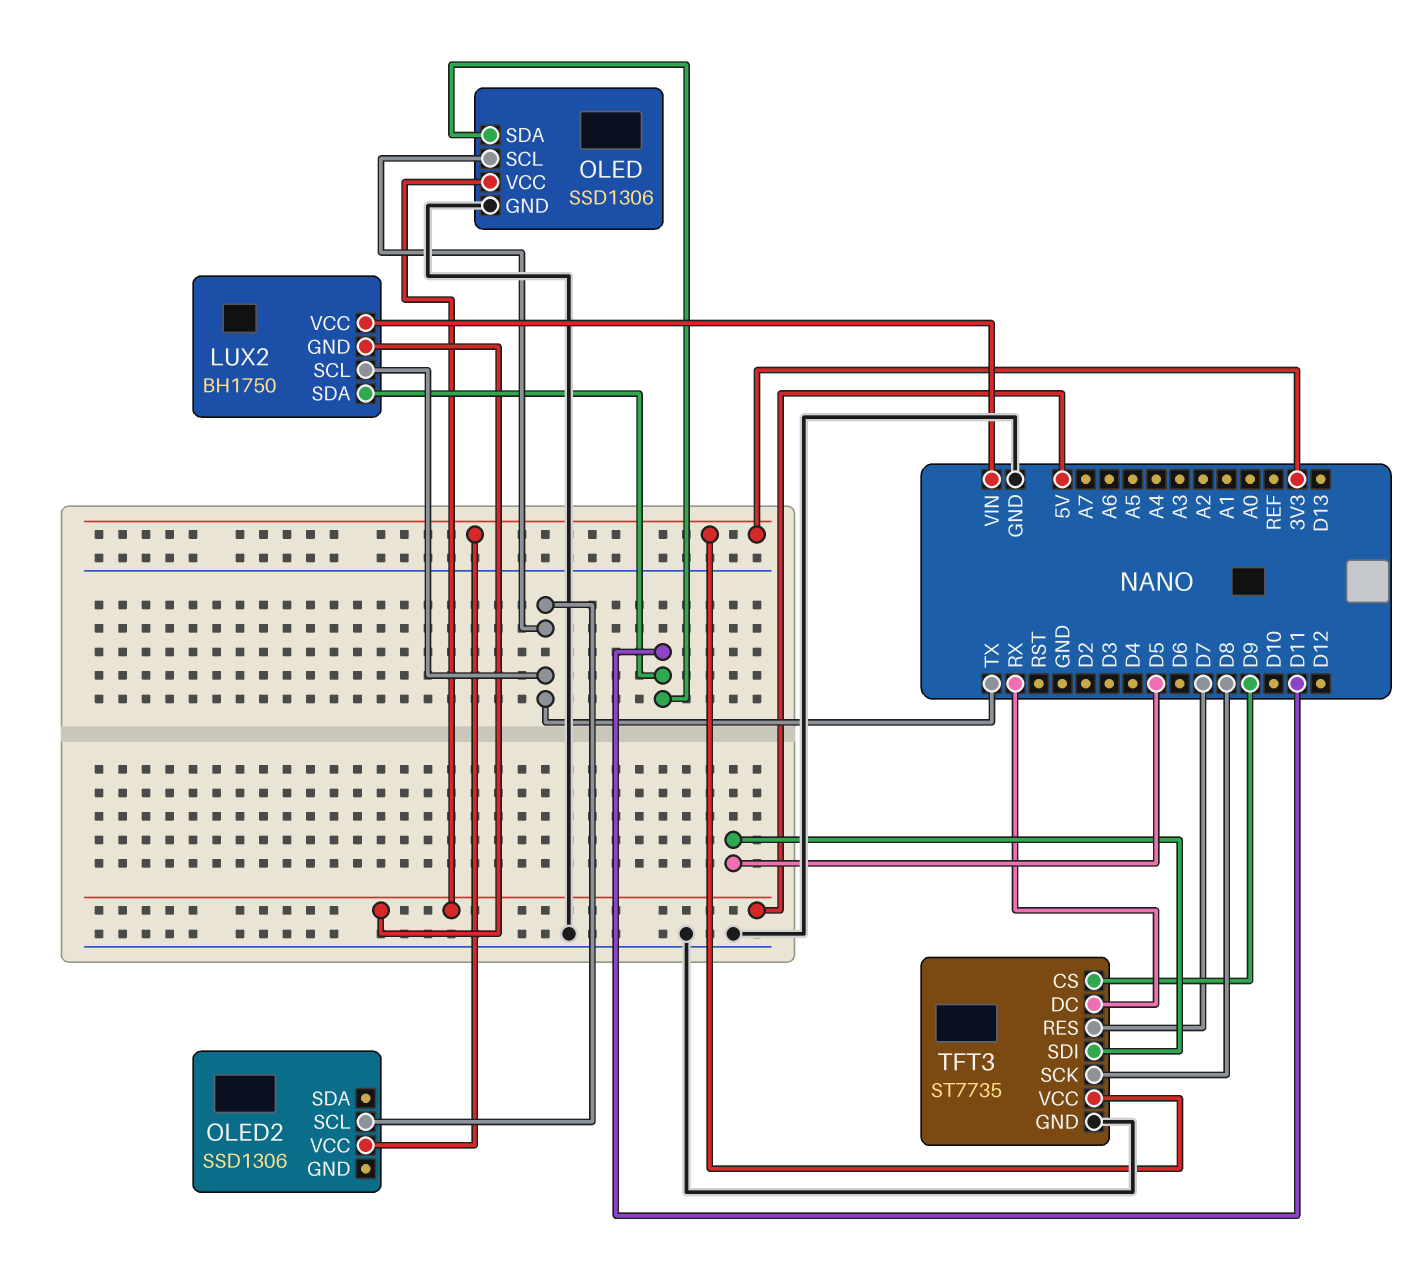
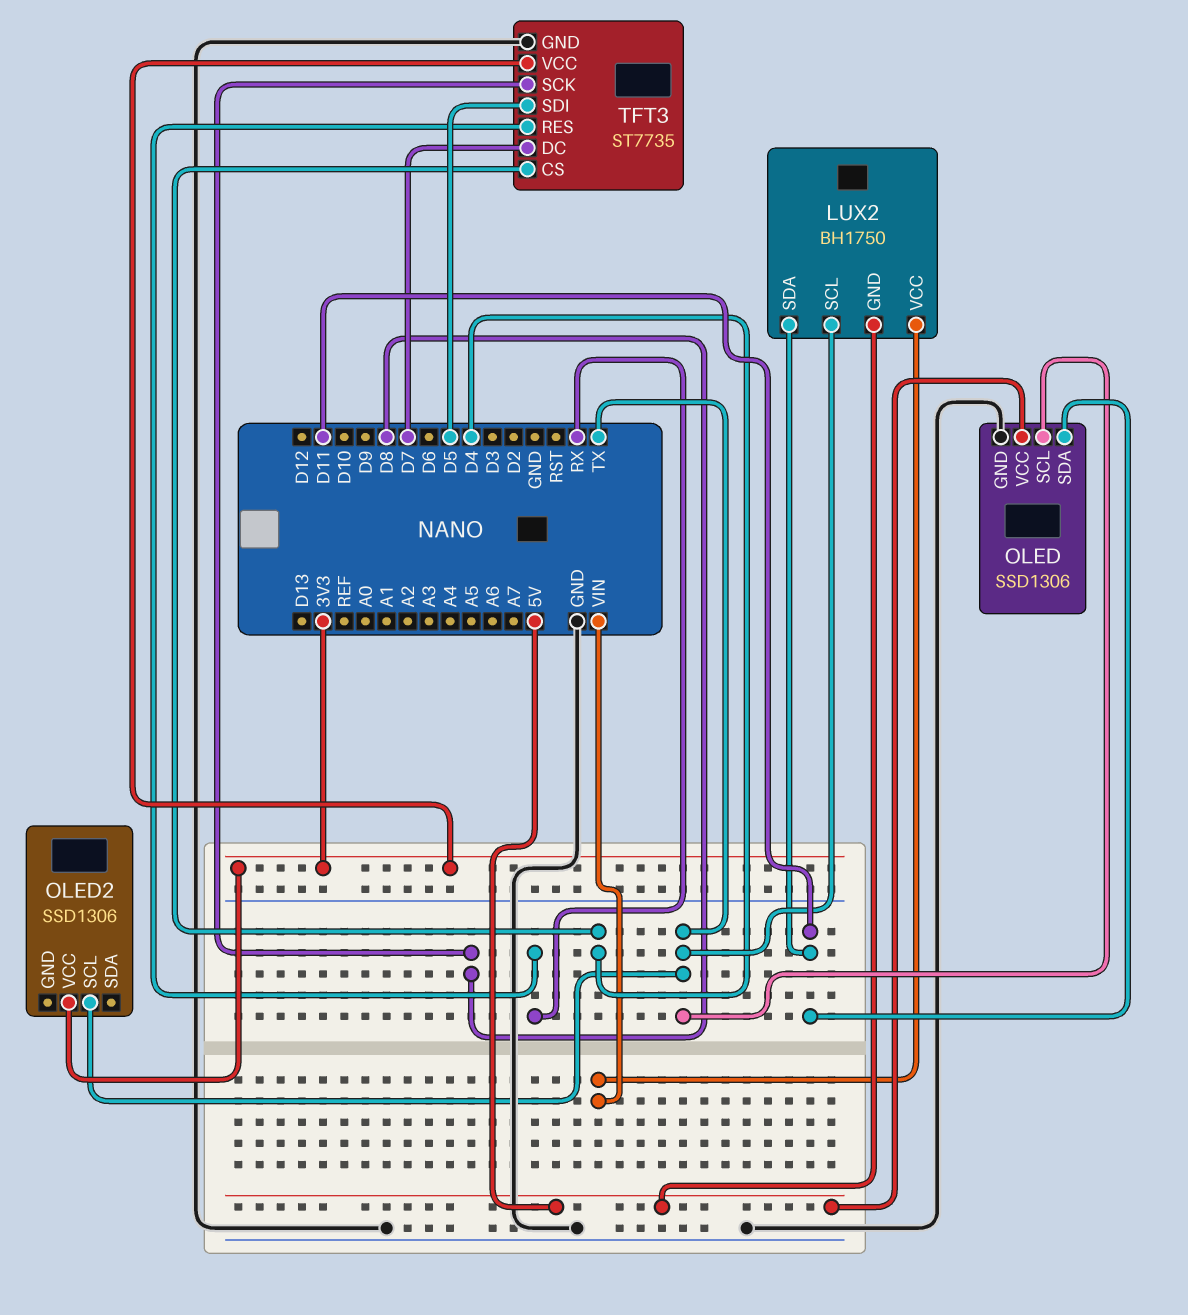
TFT3 pin CS: D9 -> D4
TFT3 pin DC: RX -> D7
TFT3 pin RES: D7 -> RX

